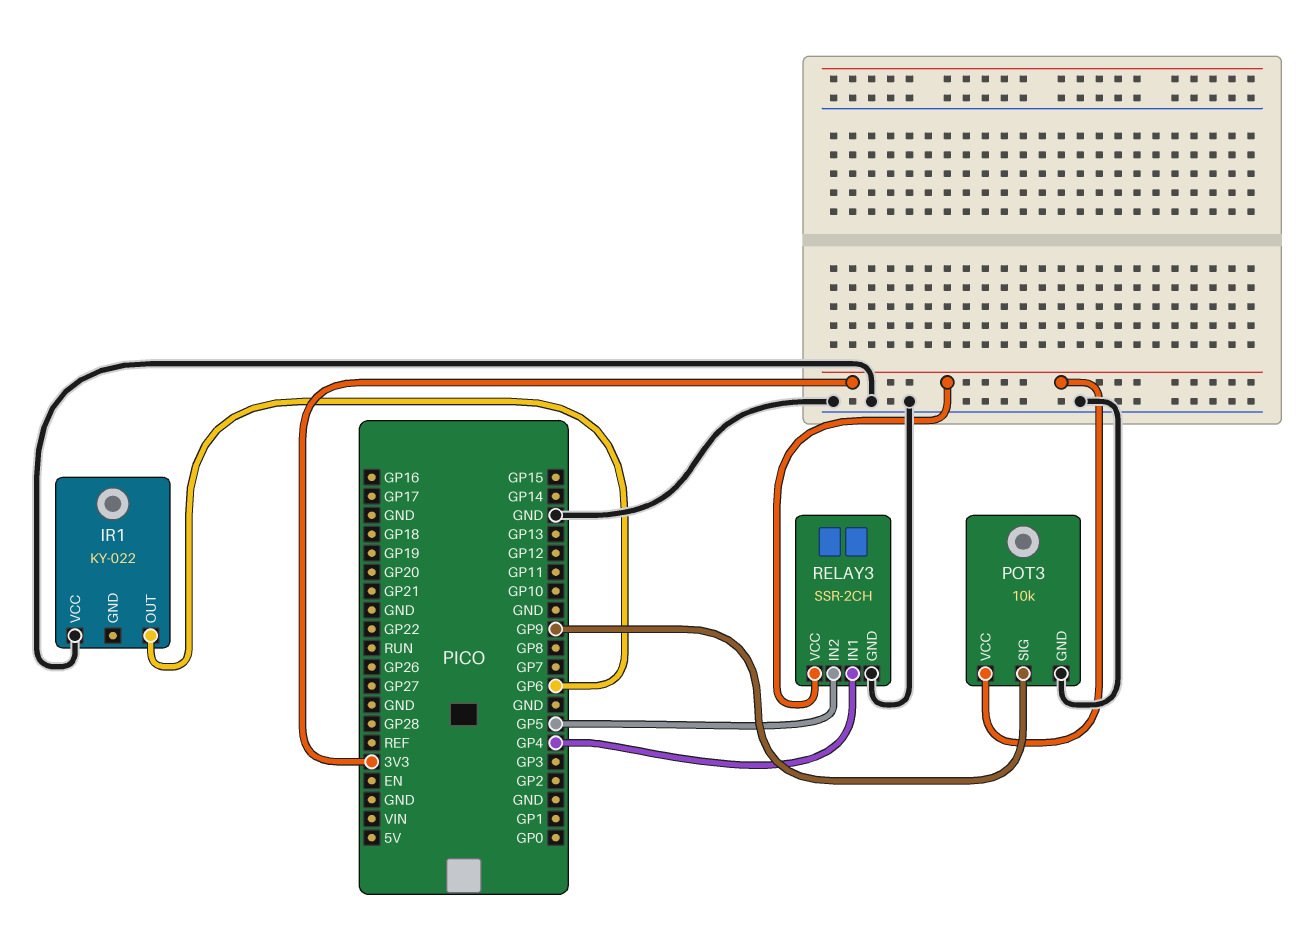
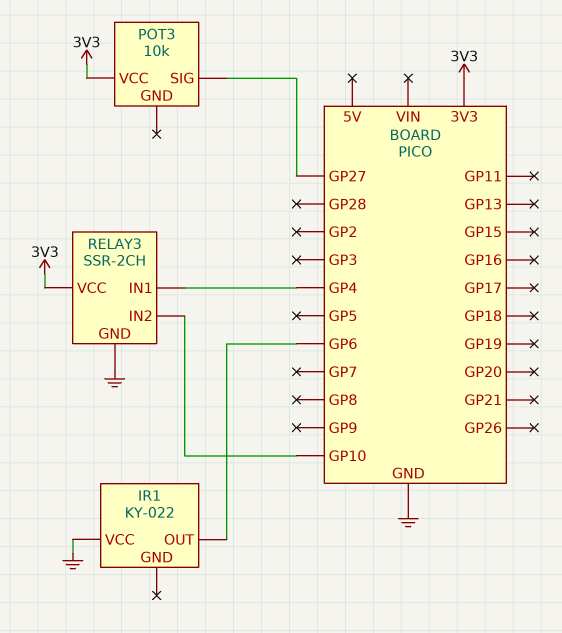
POT3 pin GND: GND -> none
POT3 pin SIG: GP9 -> GP27
RELAY3 pin IN2: GP5 -> GP10

